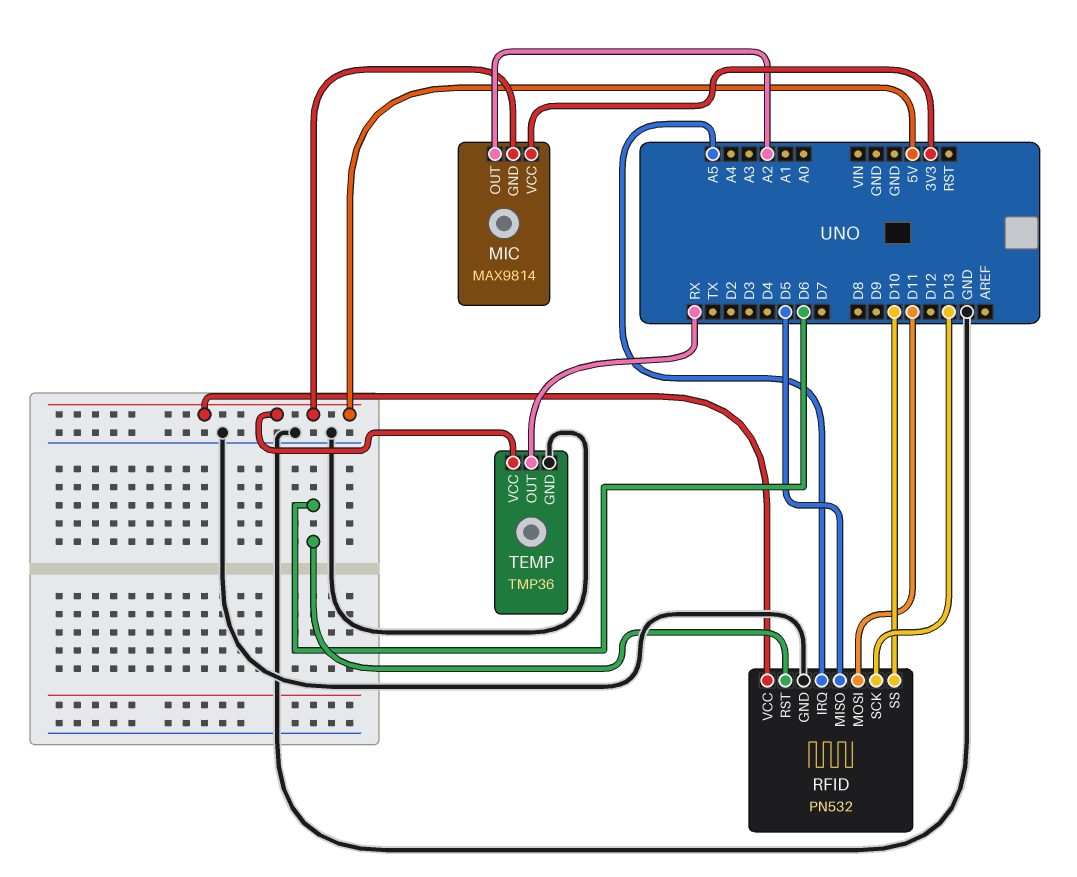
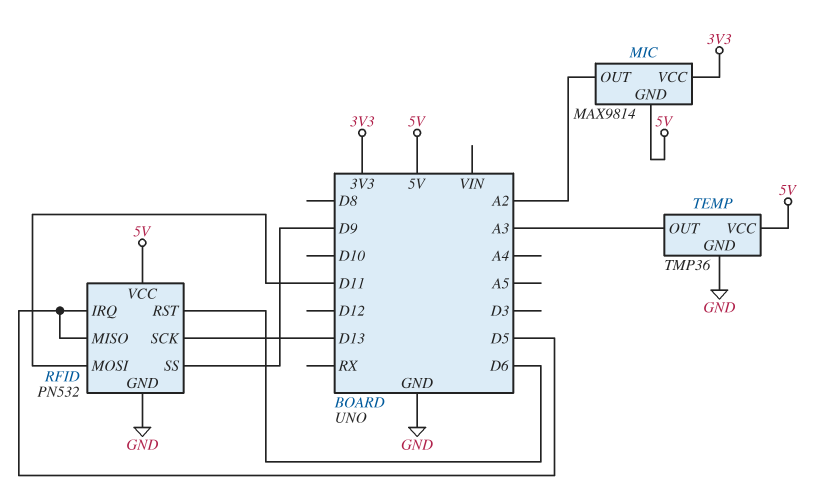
RFID pin IRQ: A5 -> D5
RFID pin SS: D10 -> D9
TEMP pin OUT: RX -> A3

